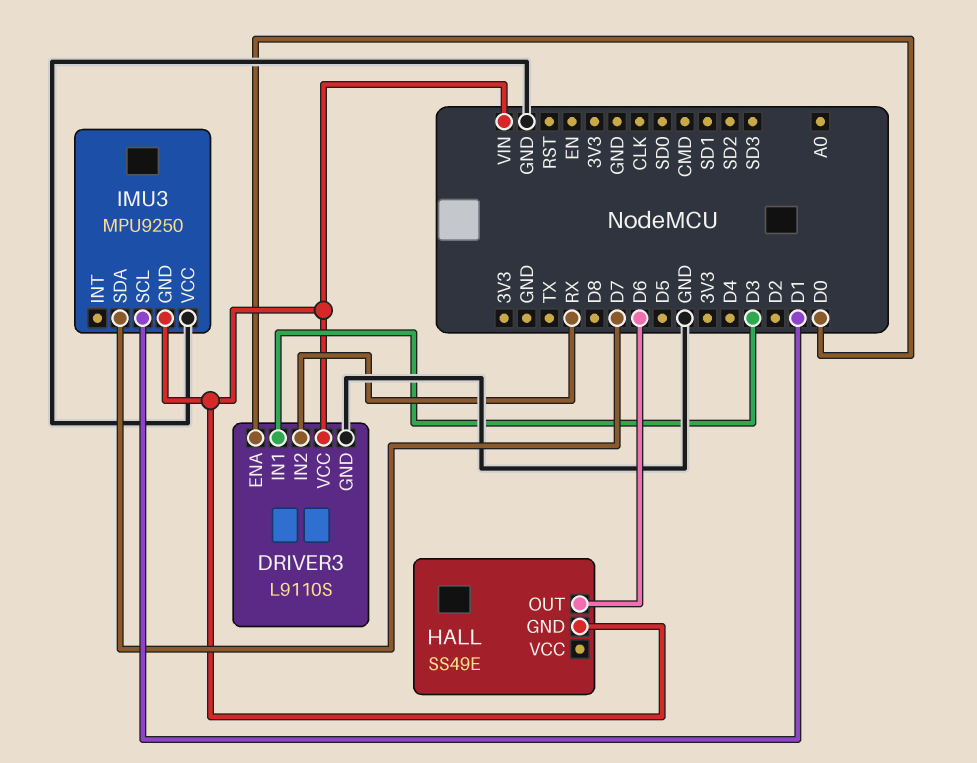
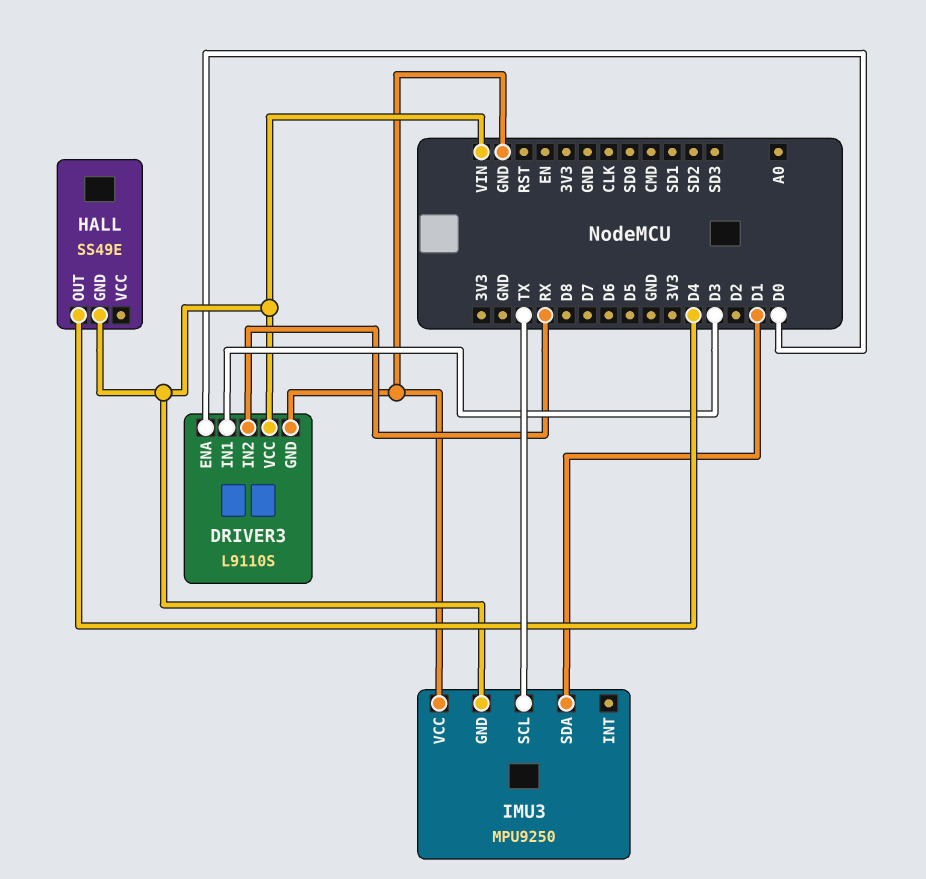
HALL pin OUT: D6 -> D4
IMU3 pin SCL: D1 -> TX
IMU3 pin SDA: D7 -> D1

